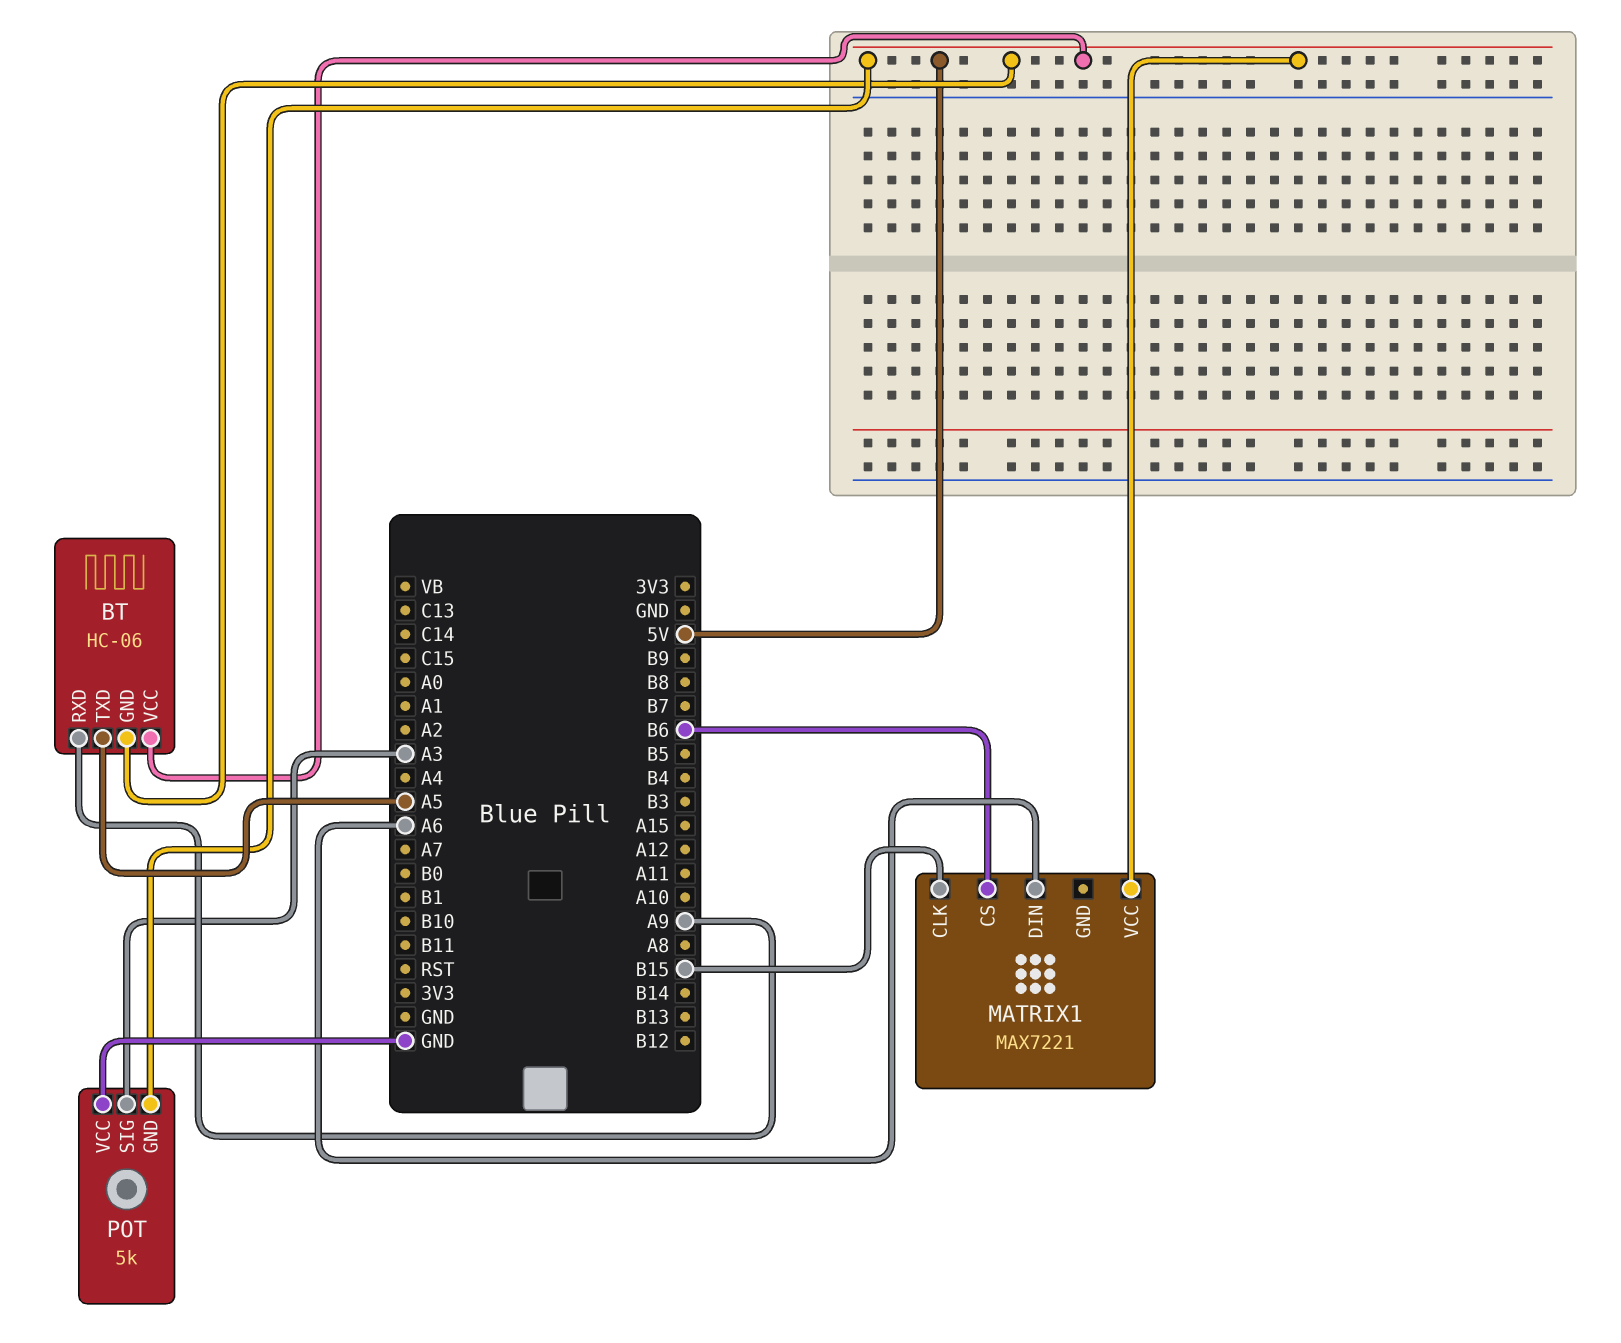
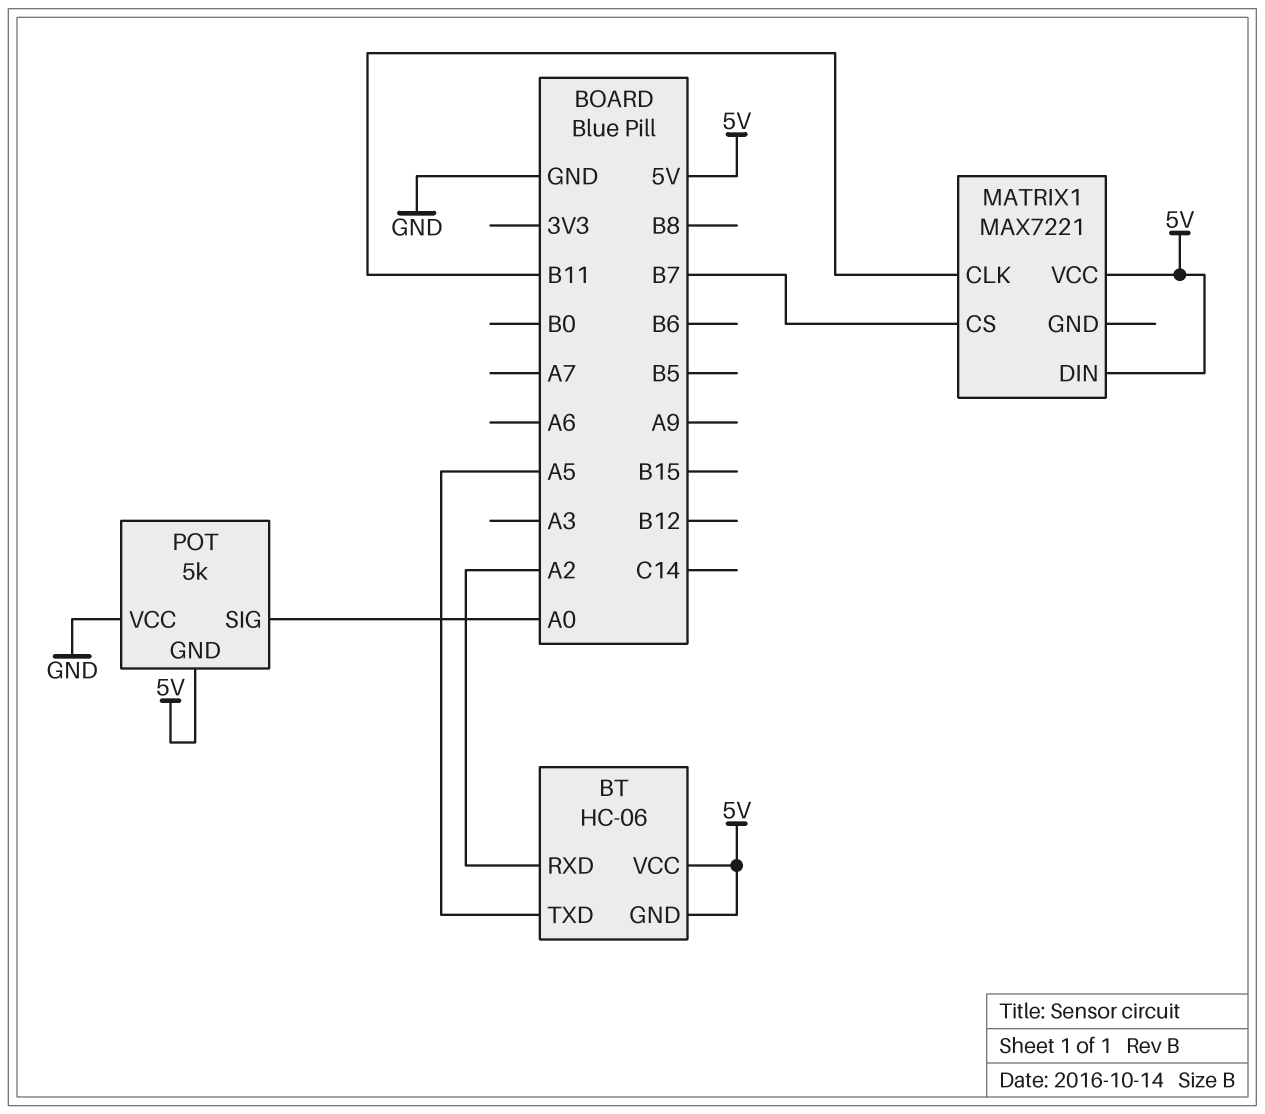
BT pin RXD: A9 -> A2
MATRIX1 pin CLK: B15 -> B11
MATRIX1 pin CS: B6 -> B7
MATRIX1 pin DIN: A6 -> 5V
POT pin SIG: A3 -> A0

